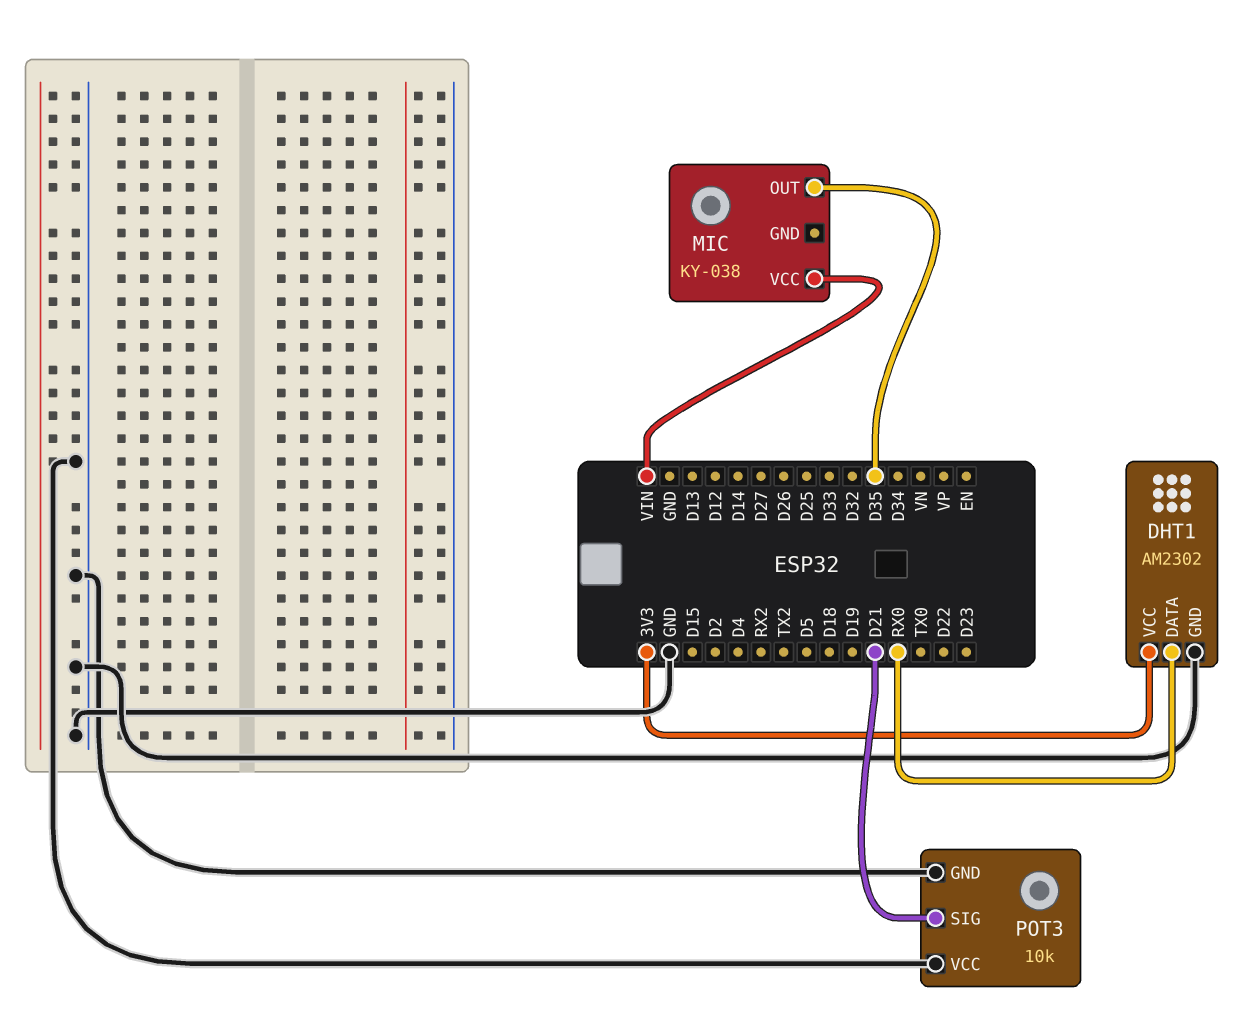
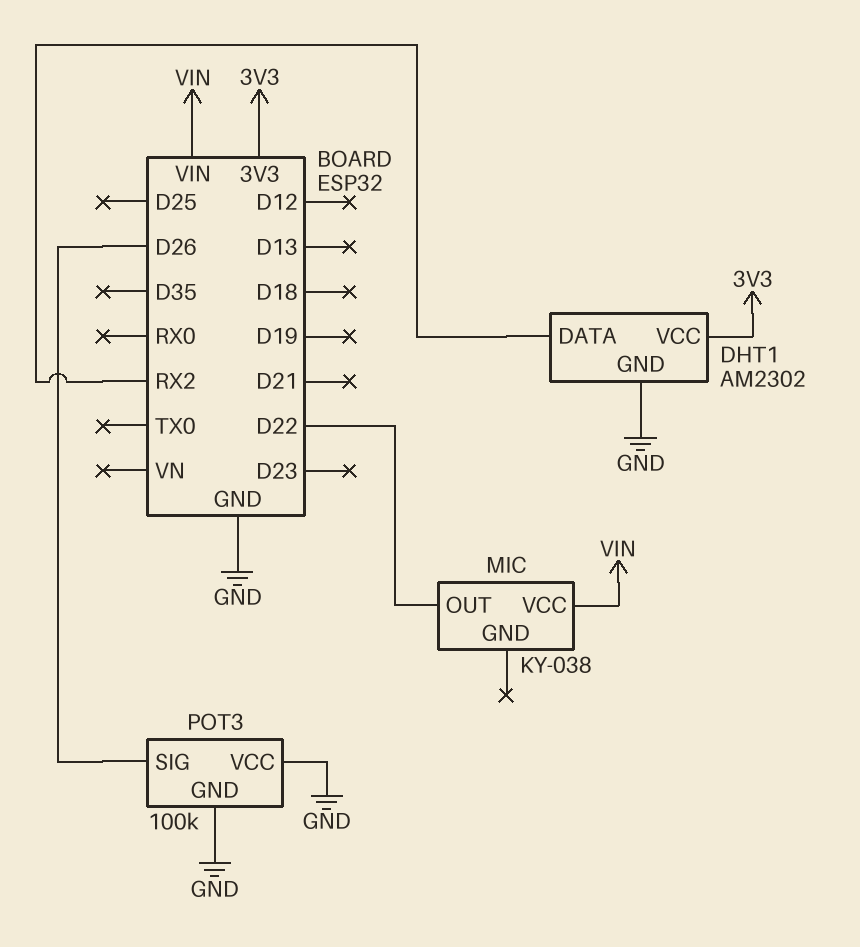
DHT1 pin DATA: RX0 -> RX2
MIC pin OUT: D35 -> D22
POT3: 10k -> 100k
POT3 pin SIG: D21 -> D26

